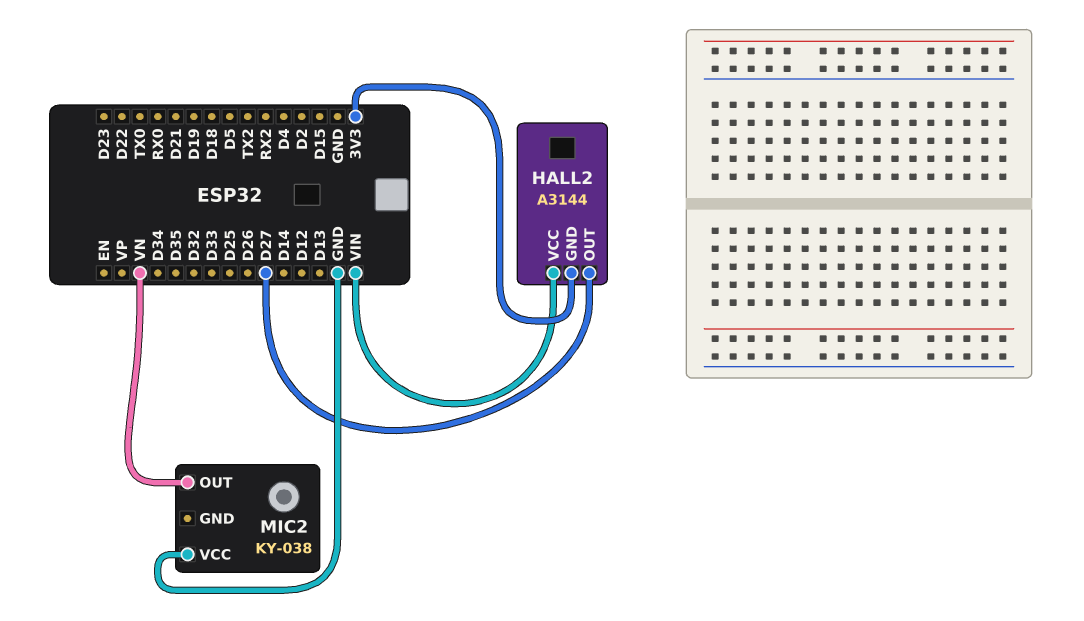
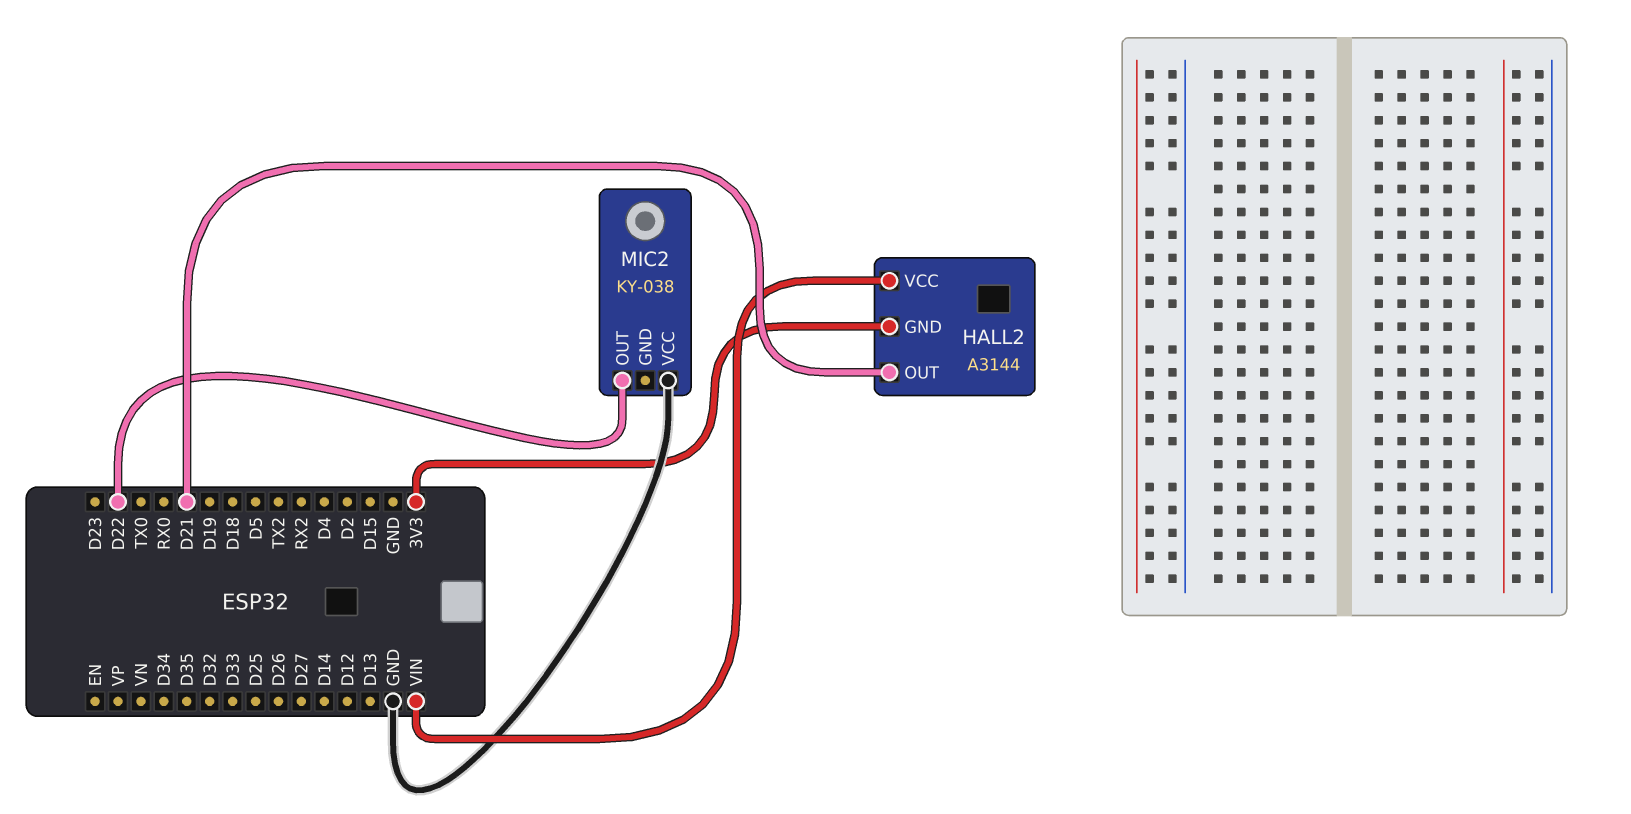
HALL2 pin OUT: D27 -> D21
MIC2 pin OUT: VN -> D22

